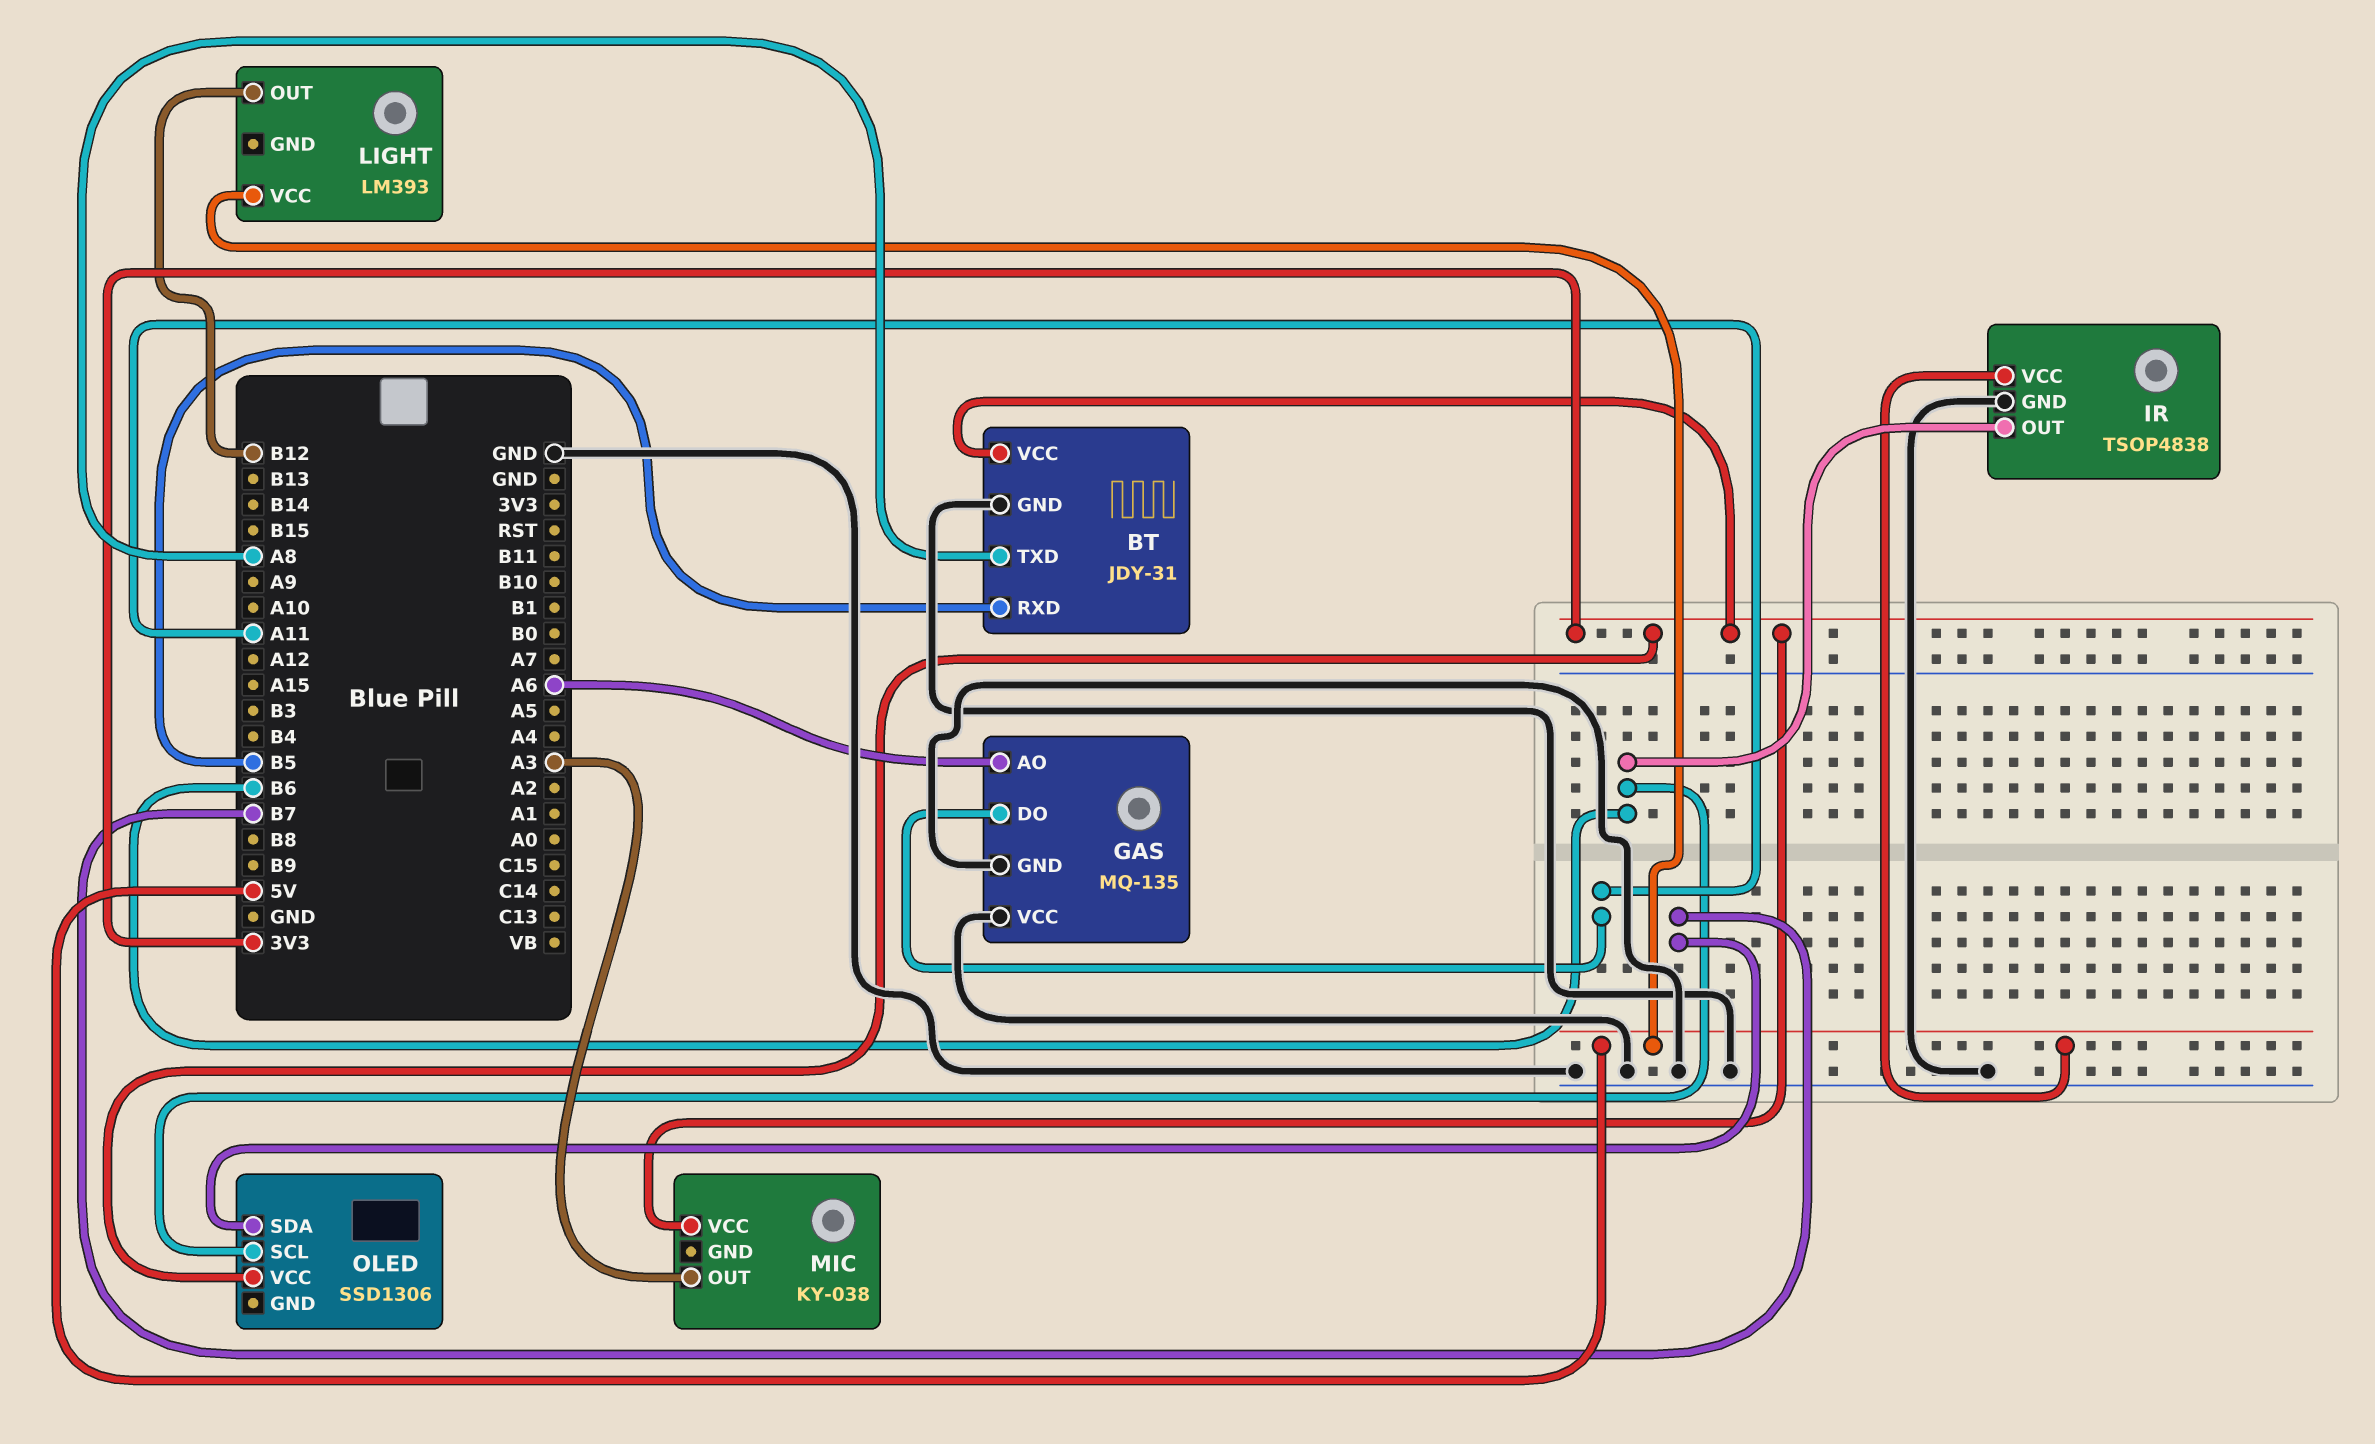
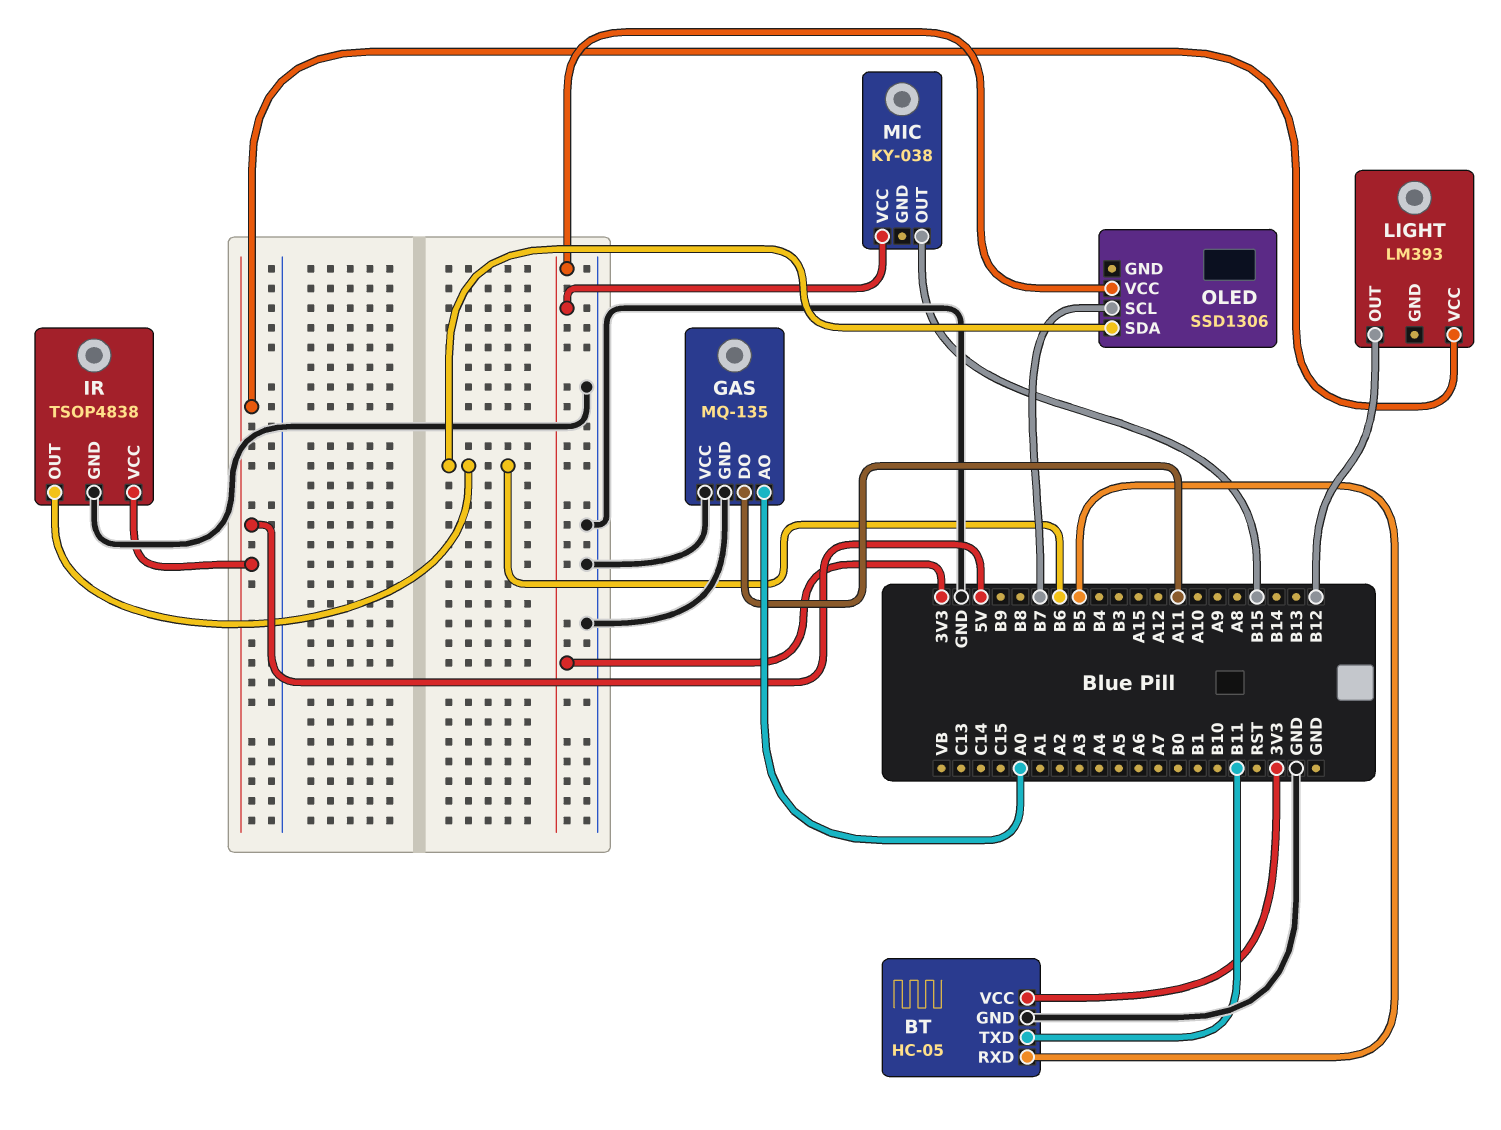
BT: JDY-31 -> HC-05
BT pin TXD: A8 -> B11
GAS pin AO: A6 -> A0
MIC pin OUT: A3 -> B15
OLED pin SCL: B6 -> B7
OLED pin SDA: B7 -> B6

